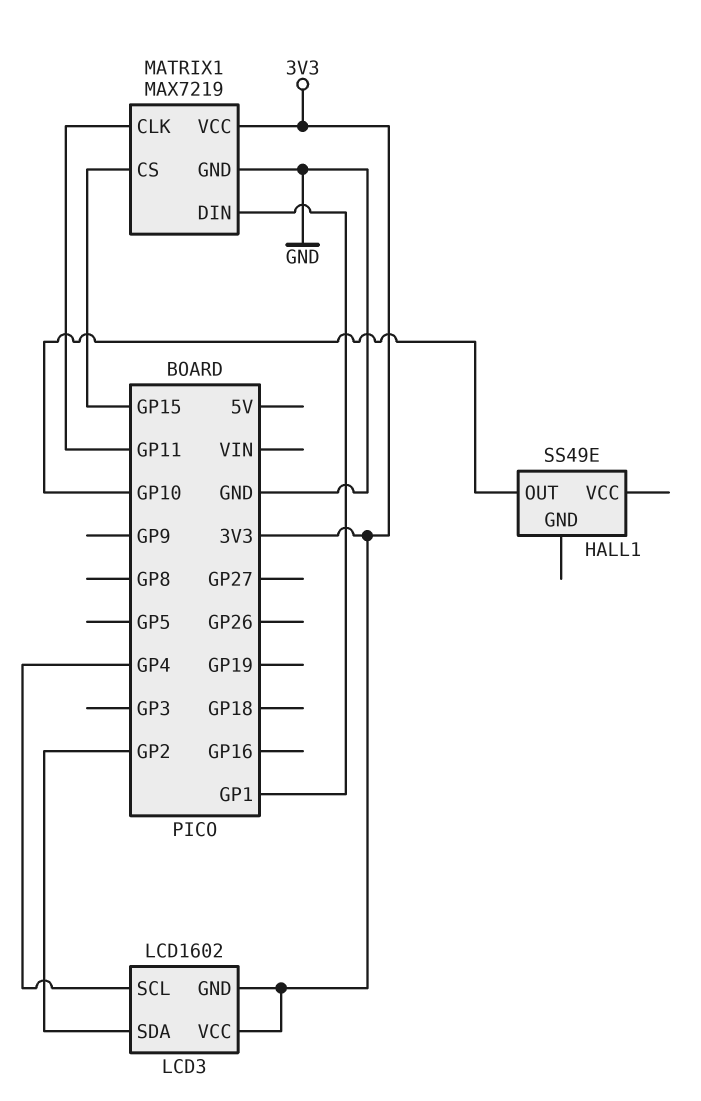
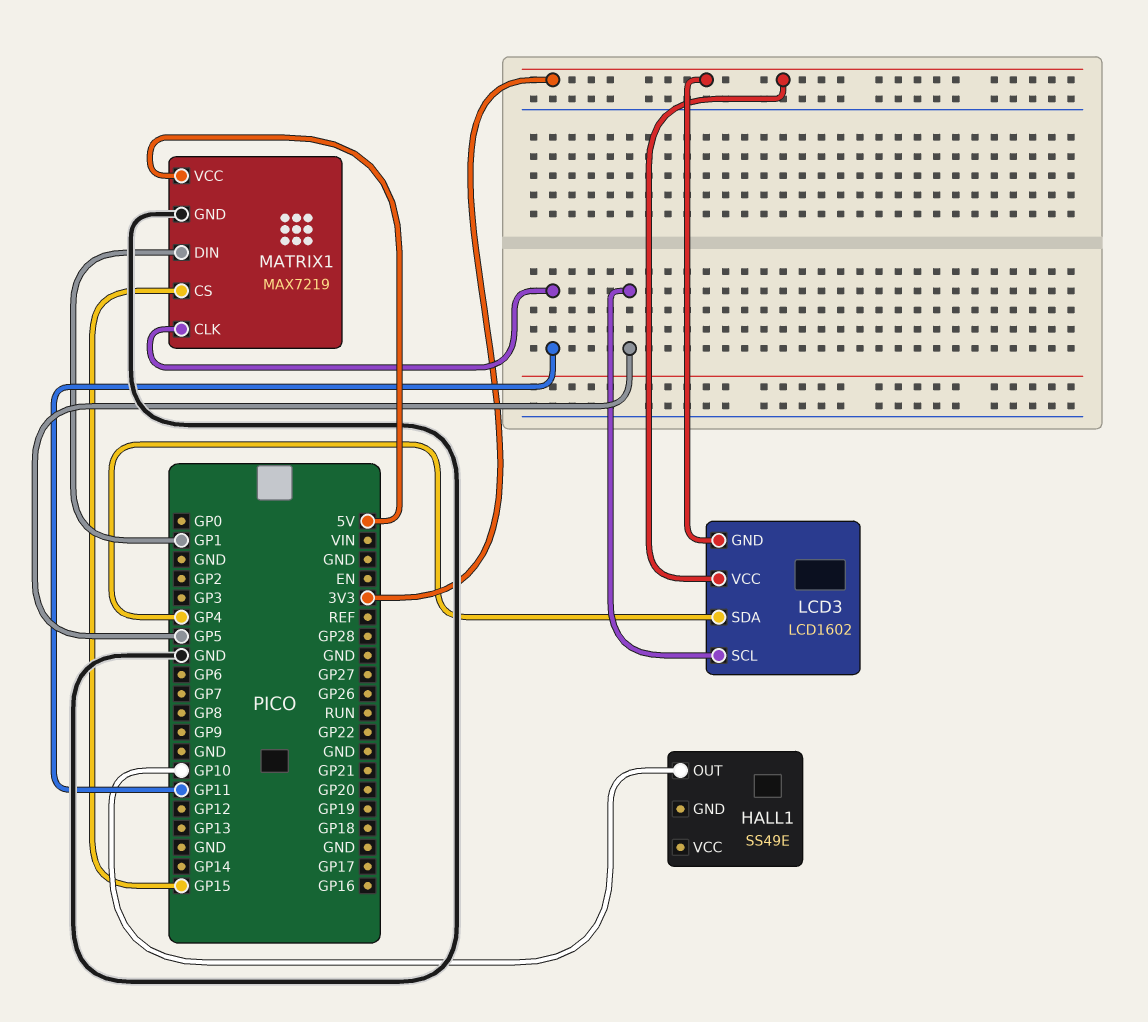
LCD3 pin SCL: GP4 -> GP5
LCD3 pin SDA: GP2 -> GP4
MATRIX1 pin VCC: 3V3 -> 5V

